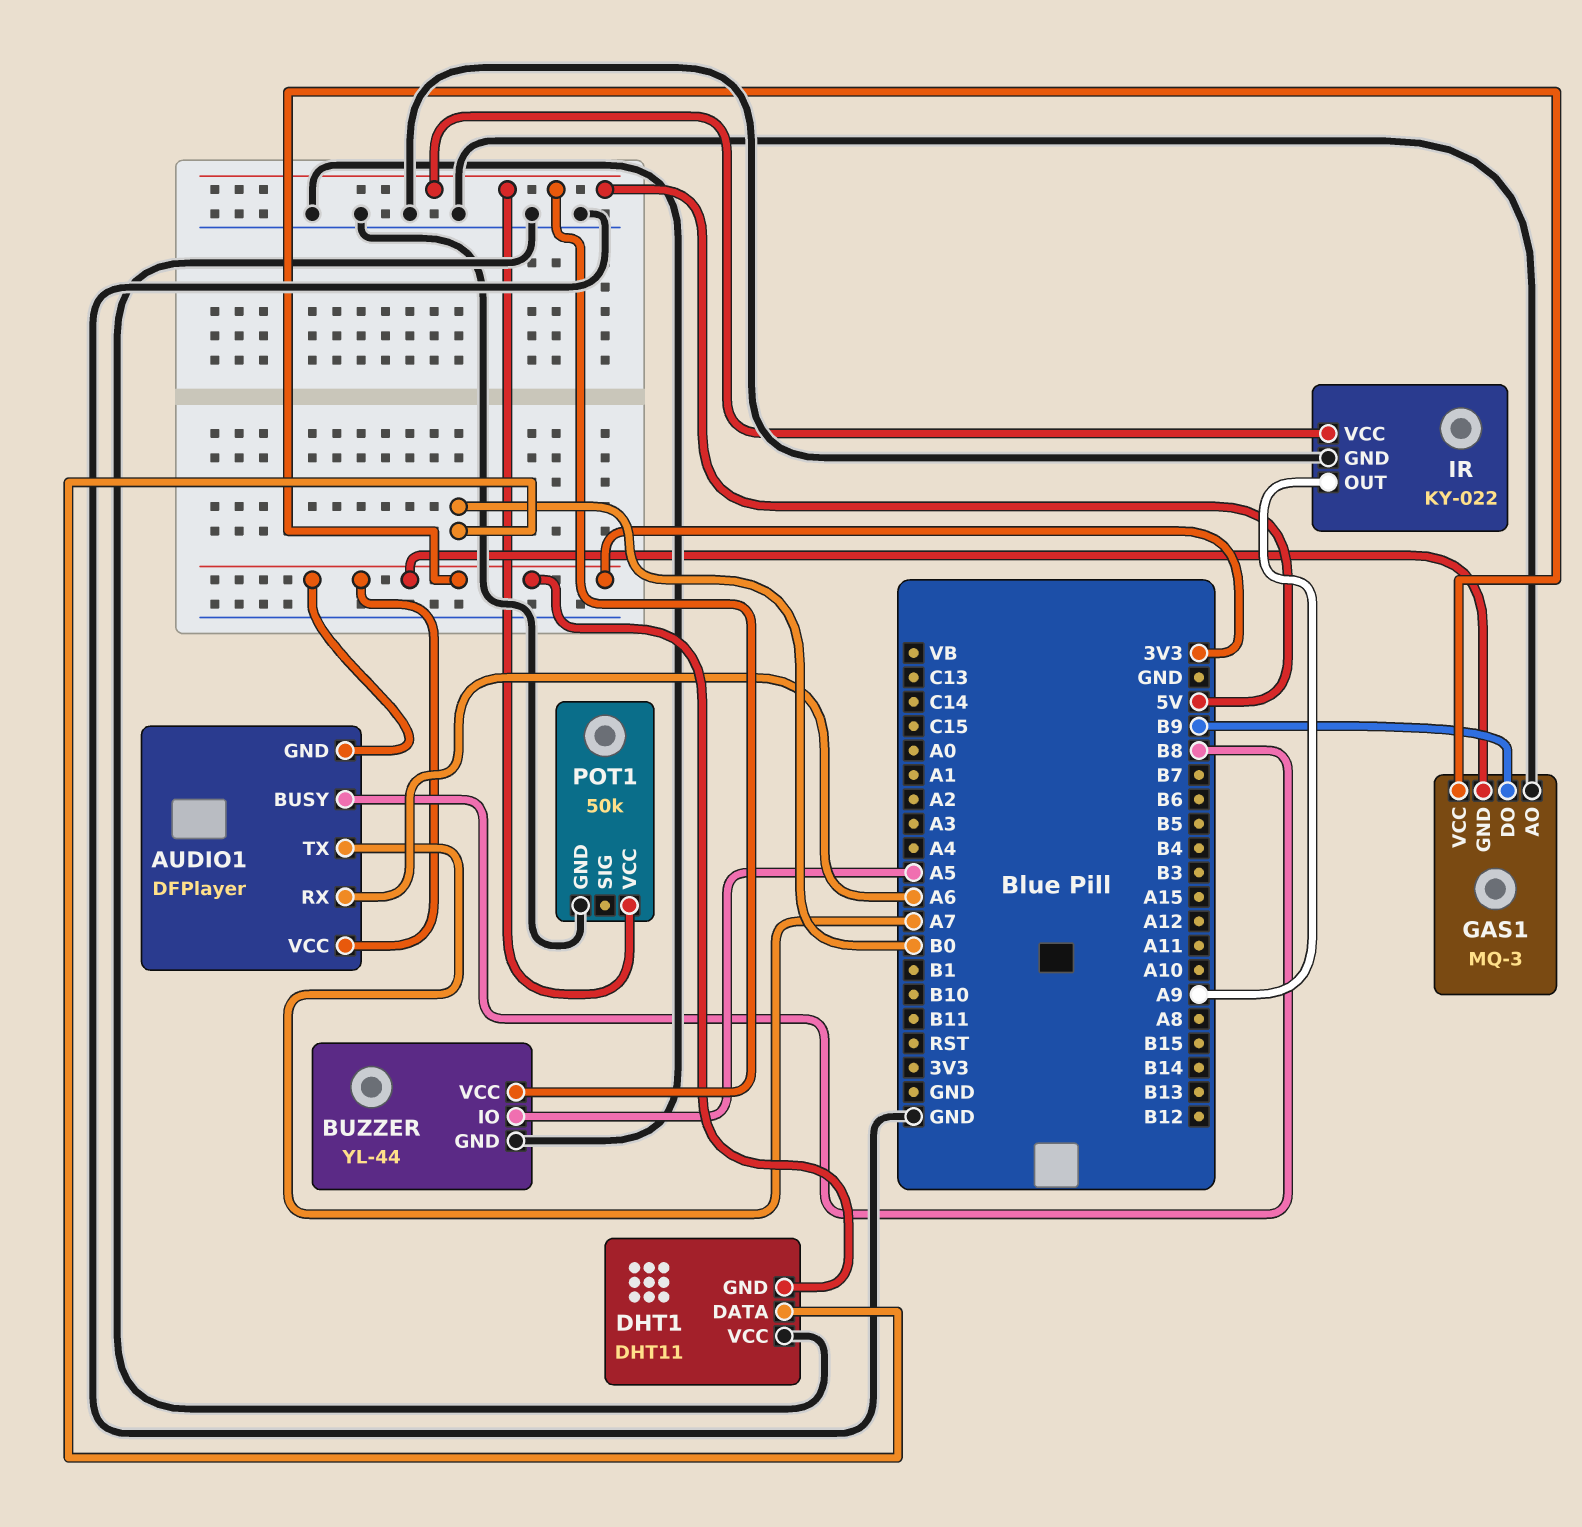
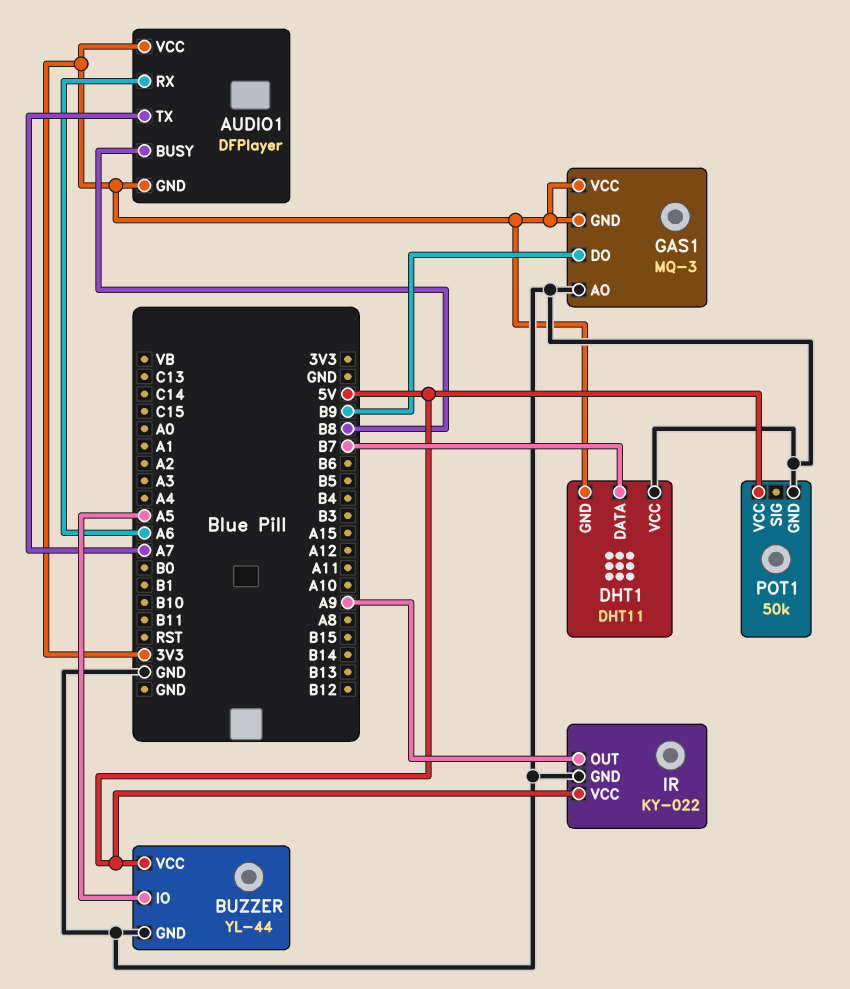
DHT1 pin DATA: B0 -> B7

